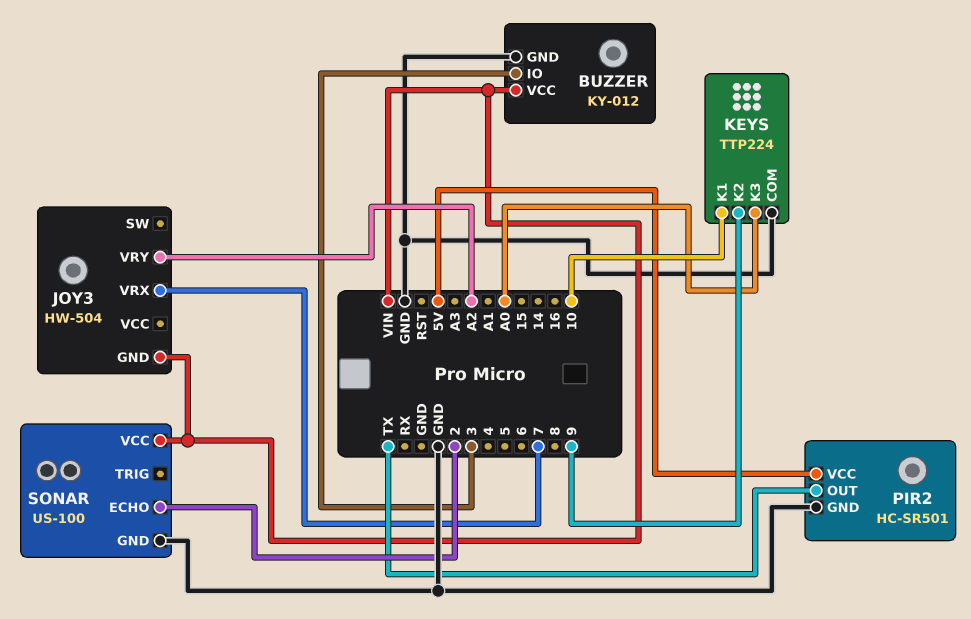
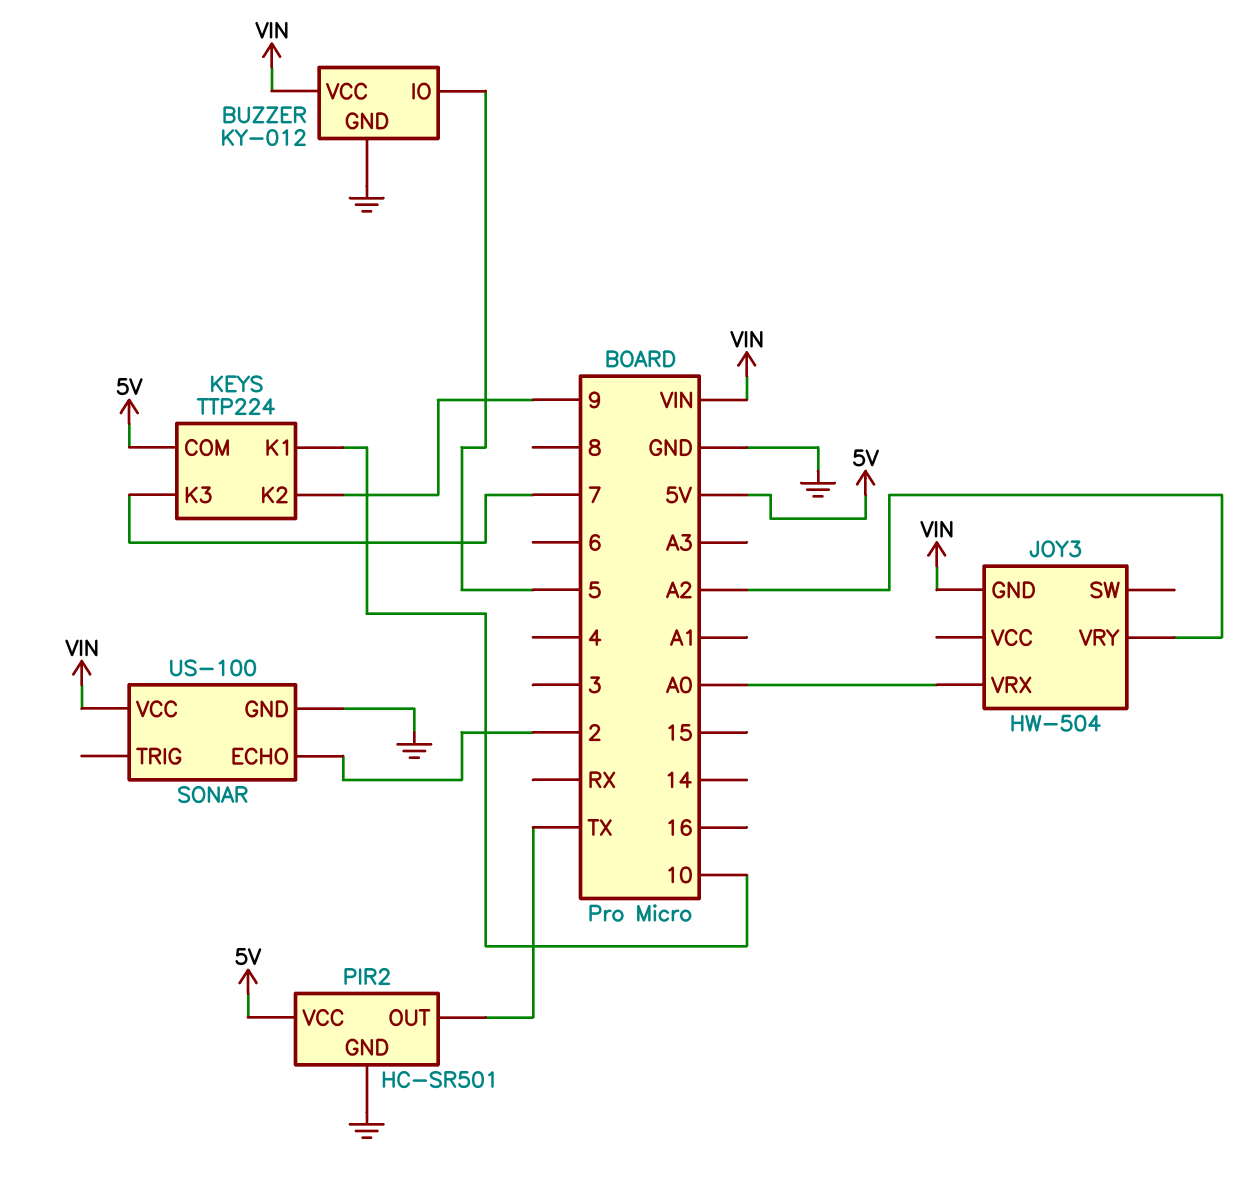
BUZZER pin IO: 3 -> 5
JOY3 pin VRX: 7 -> A0
KEYS pin COM: GND -> 5V
KEYS pin K3: A0 -> 7

